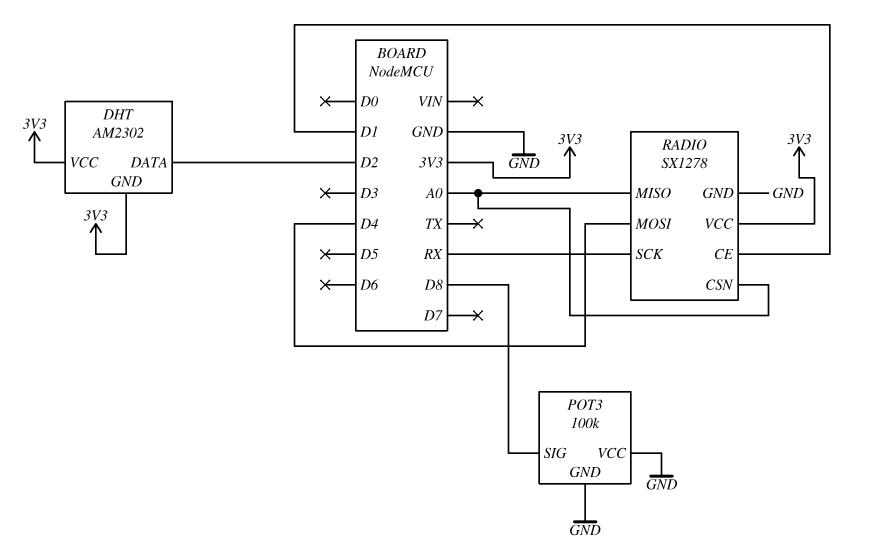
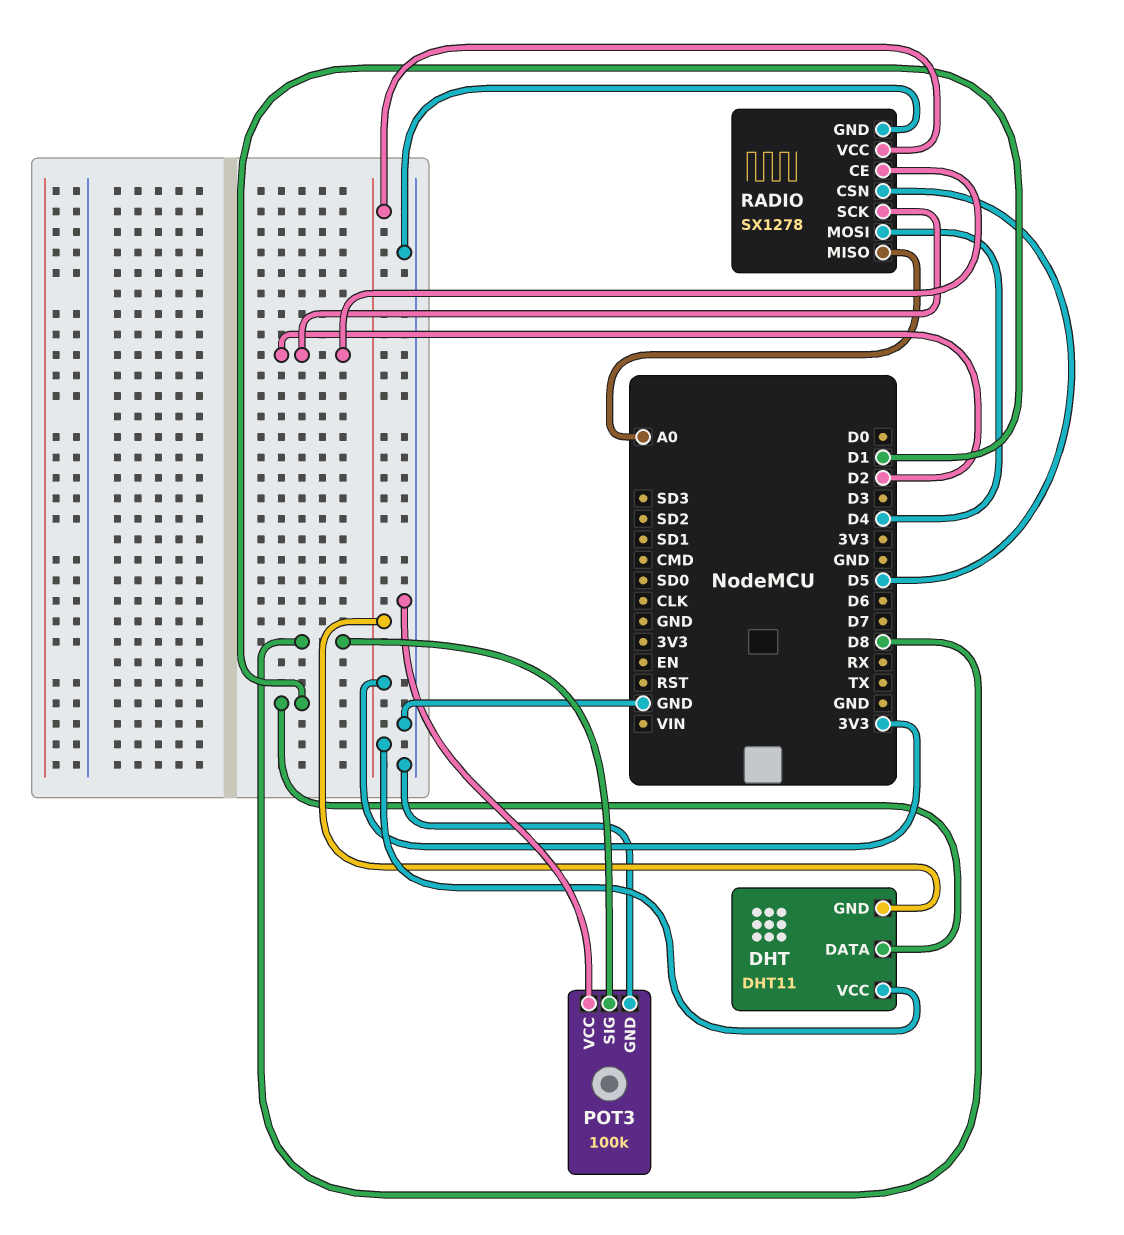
DHT: AM2302 -> DHT11
DHT pin DATA: D2 -> D1
RADIO pin CE: D1 -> D2
RADIO pin CSN: A0 -> D5
RADIO pin SCK: RX -> D2

